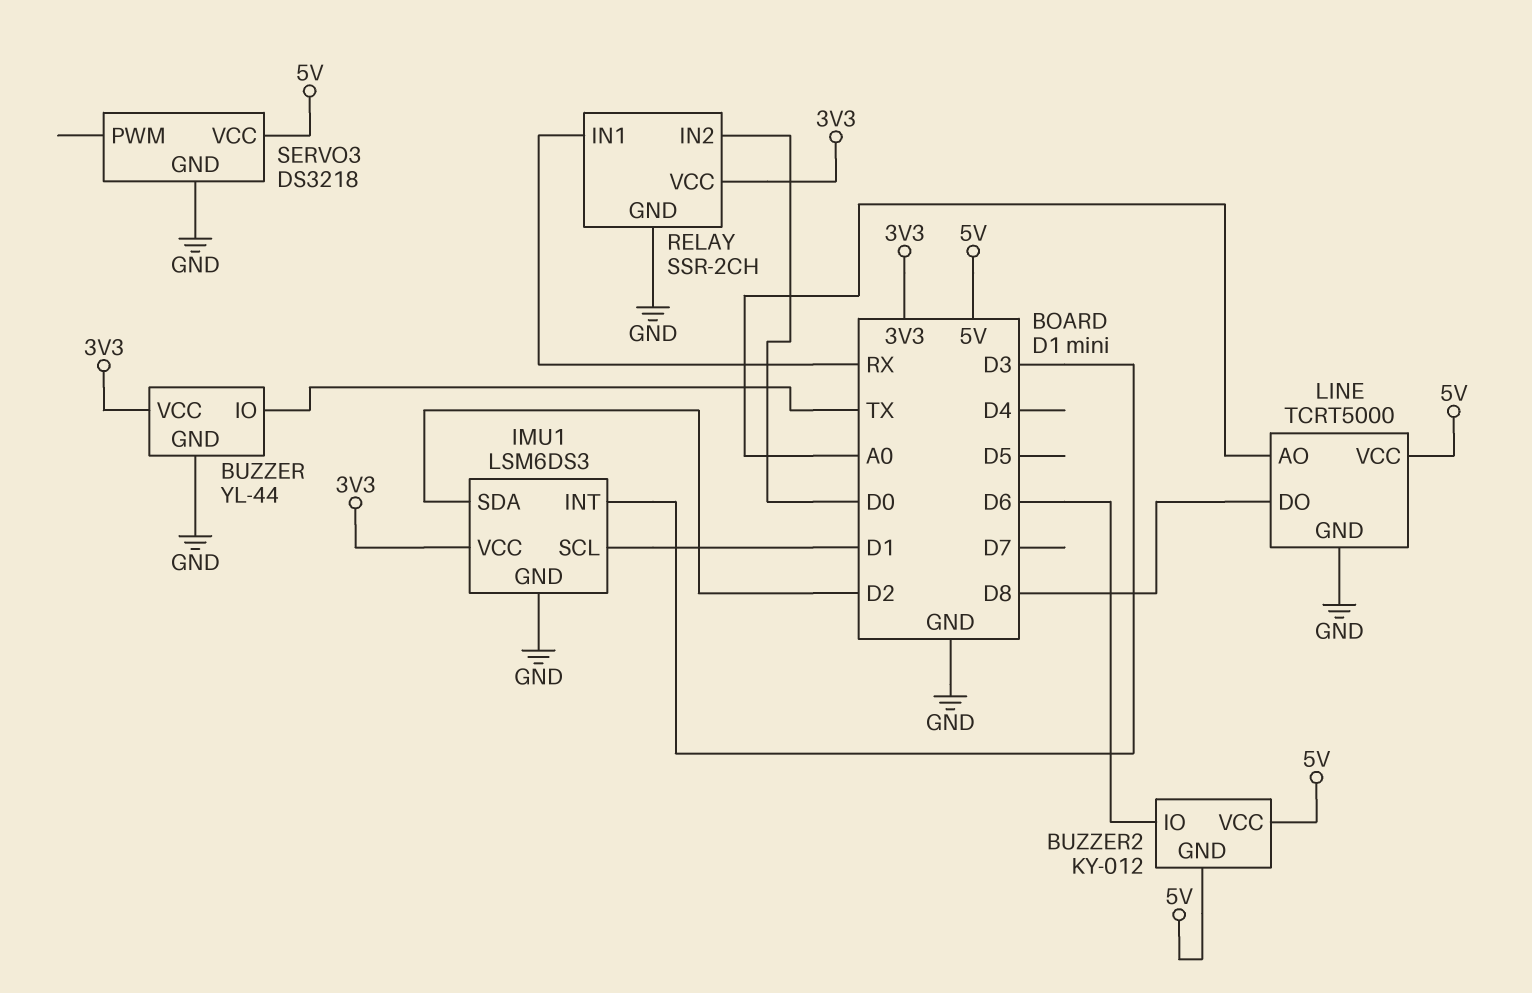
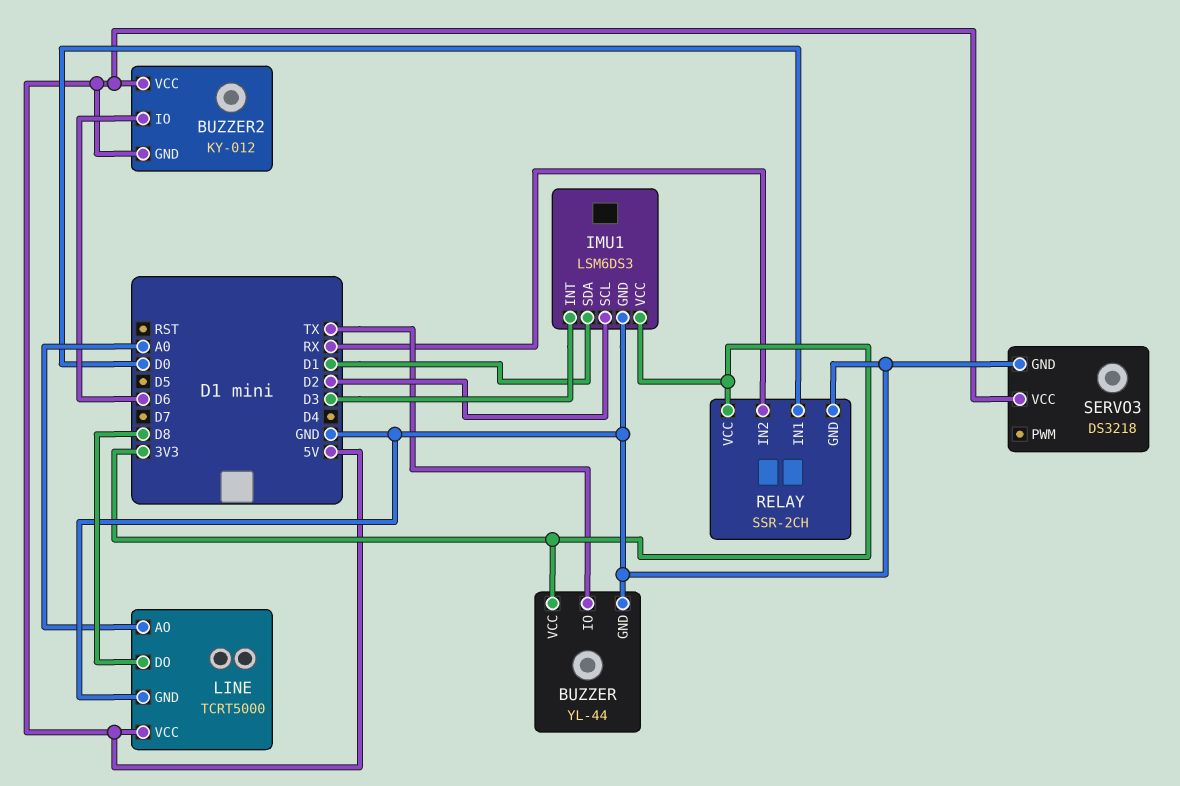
IMU1 pin SCL: D1 -> D2
IMU1 pin SDA: D2 -> D1
RELAY pin IN1: RX -> D0
RELAY pin IN2: D0 -> RX

